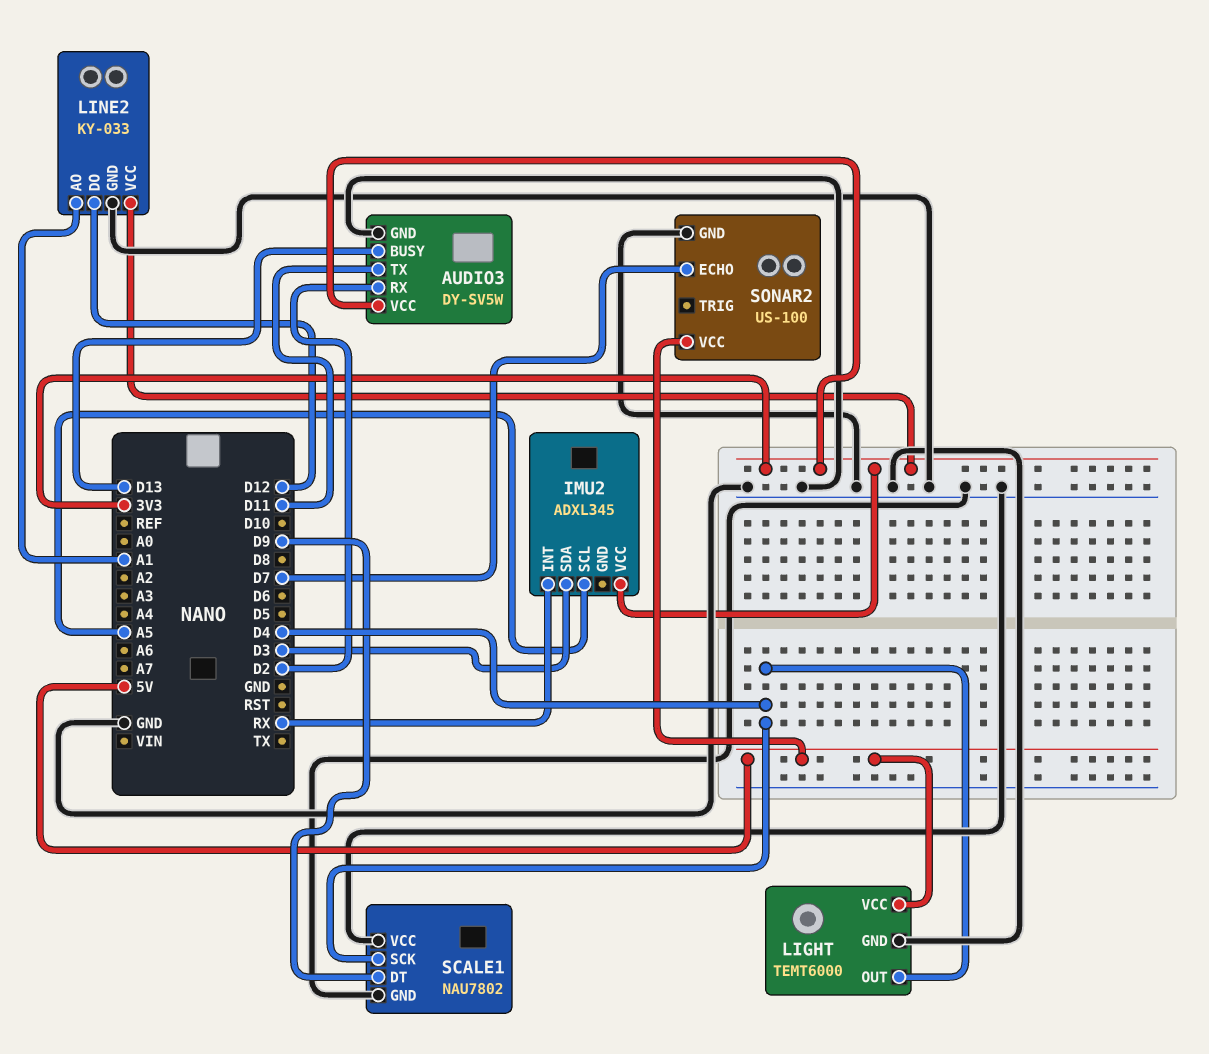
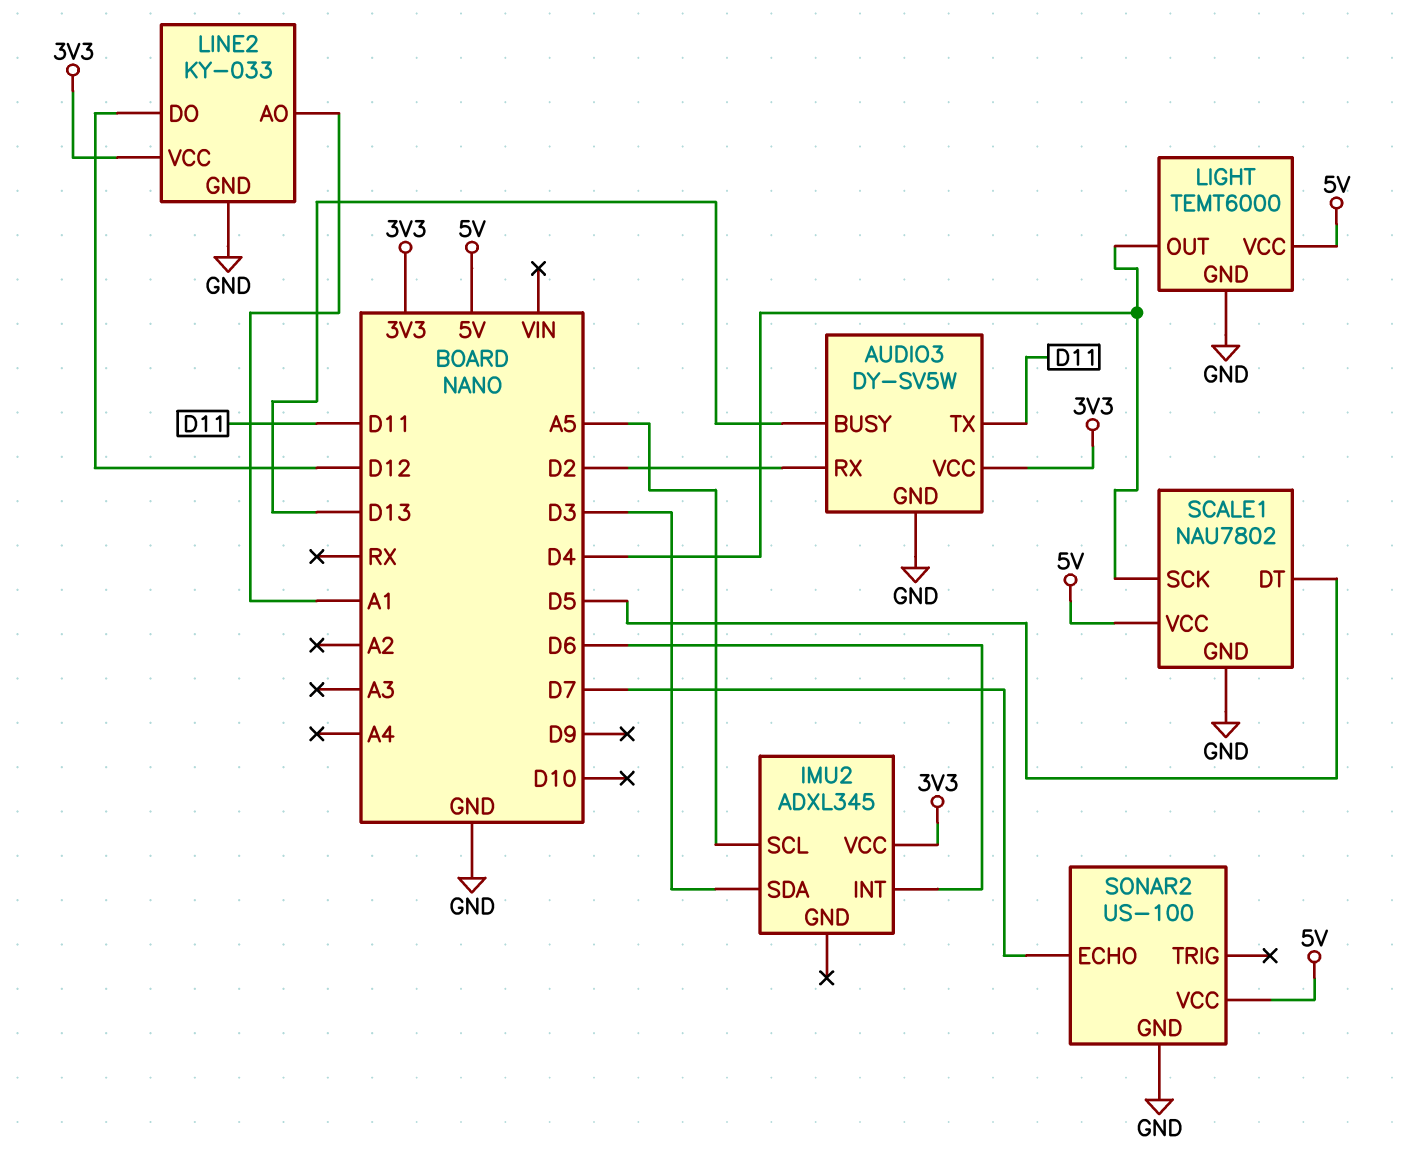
IMU2 pin INT: RX -> D6
SCALE1 pin DT: D9 -> D5
SCALE1 pin VCC: GND -> 5V

